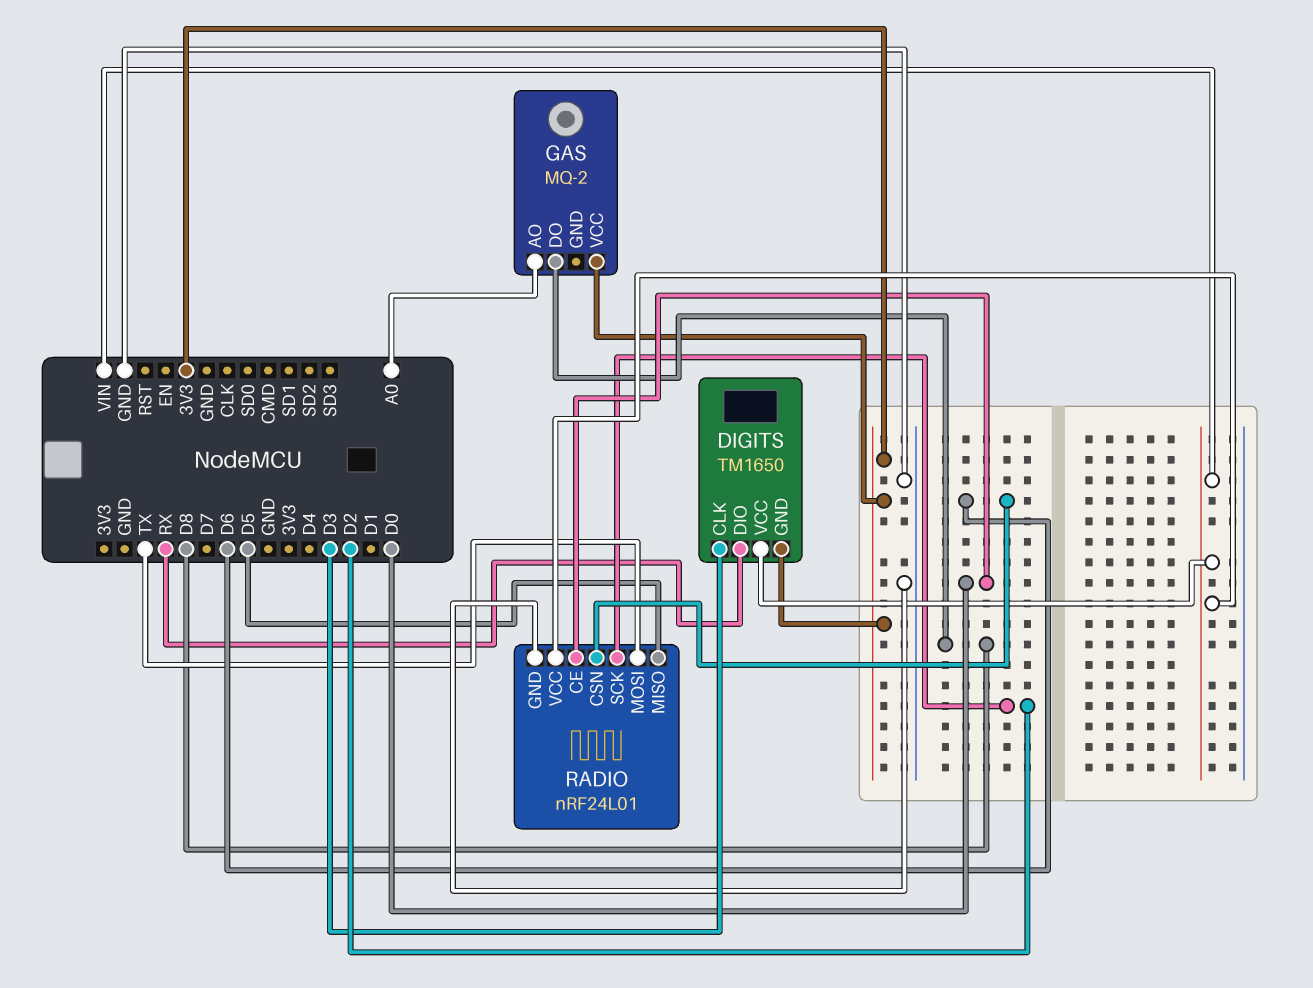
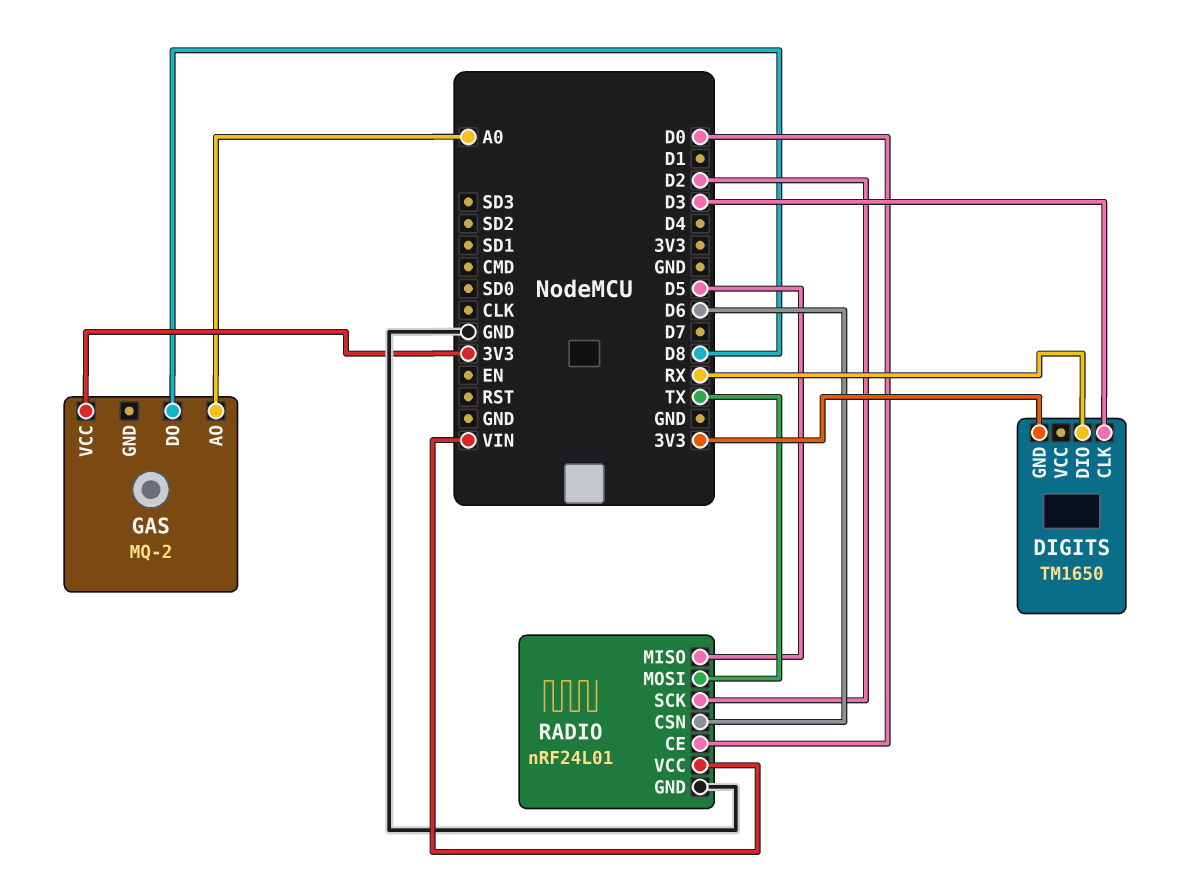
DIGITS pin VCC: VIN -> none

